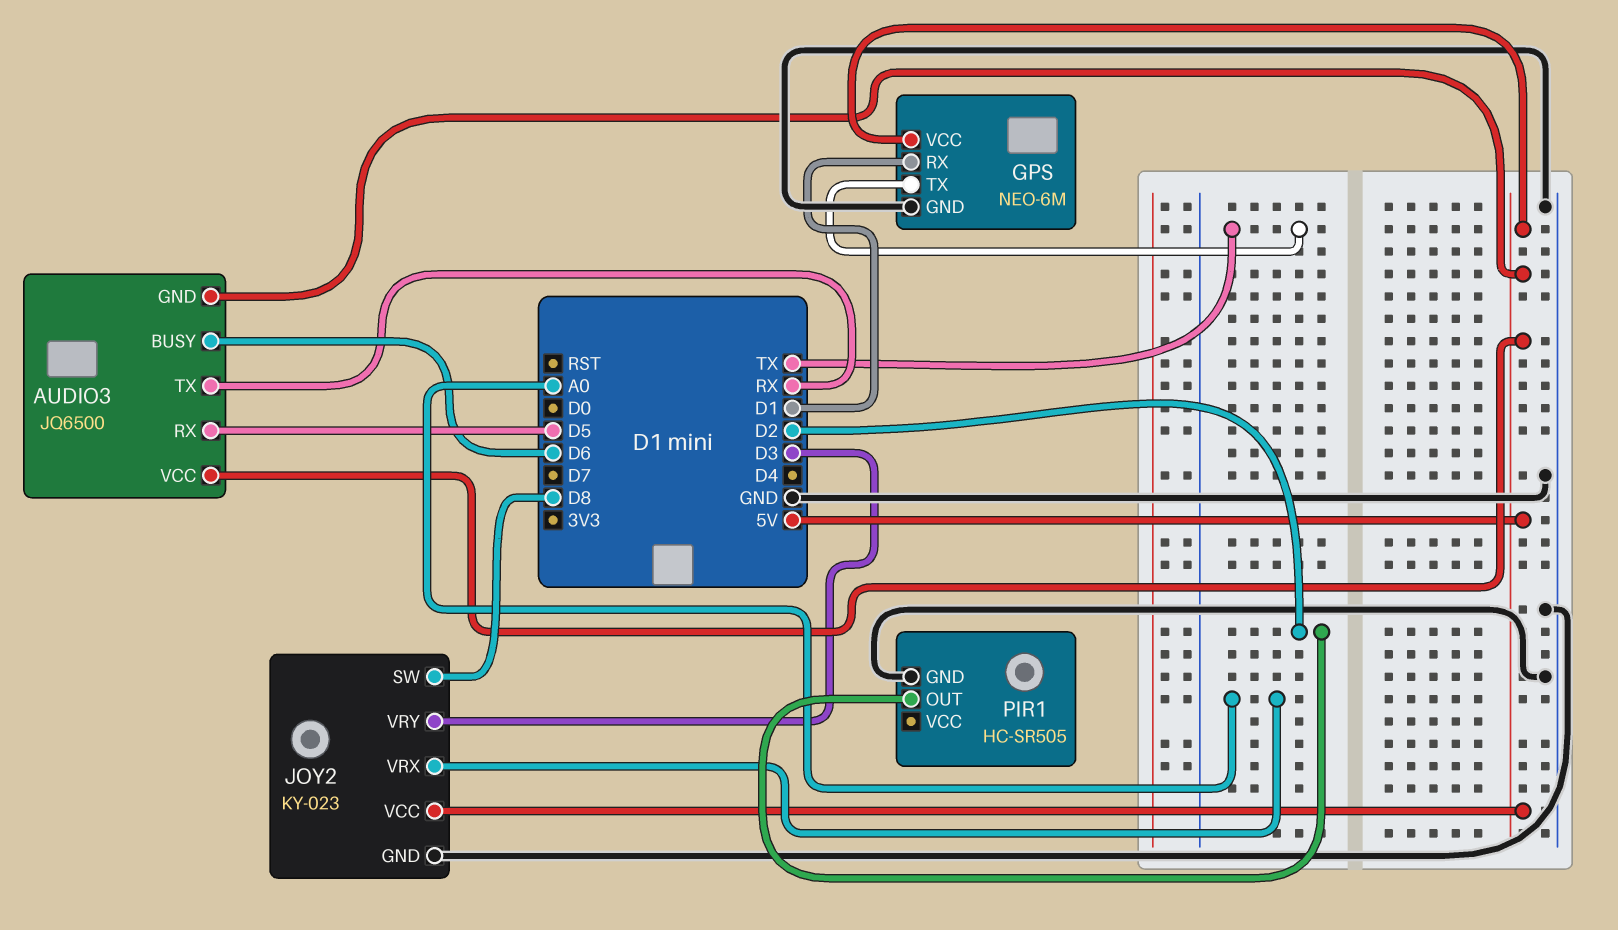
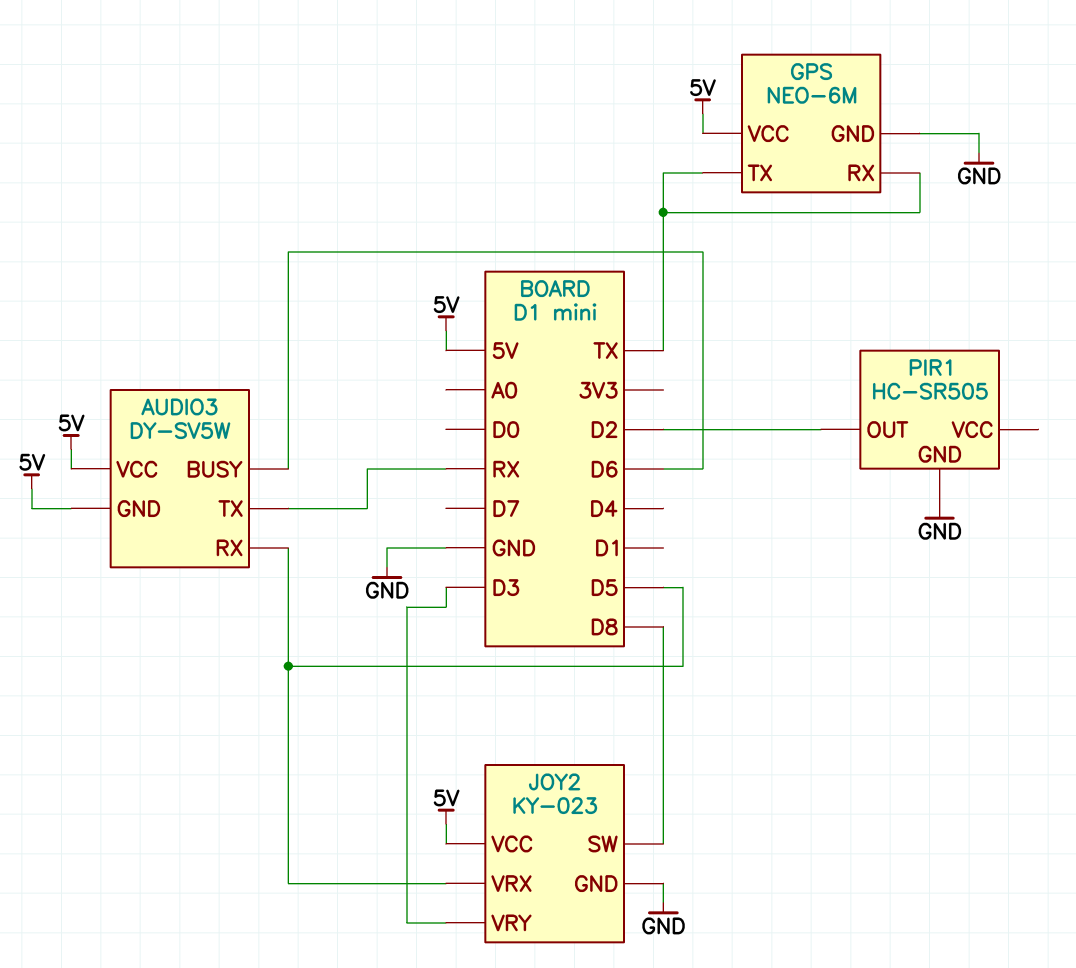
AUDIO3: JQ6500 -> DY-SV5W
GPS pin RX: D1 -> TX
JOY2 pin VRX: A0 -> D5

